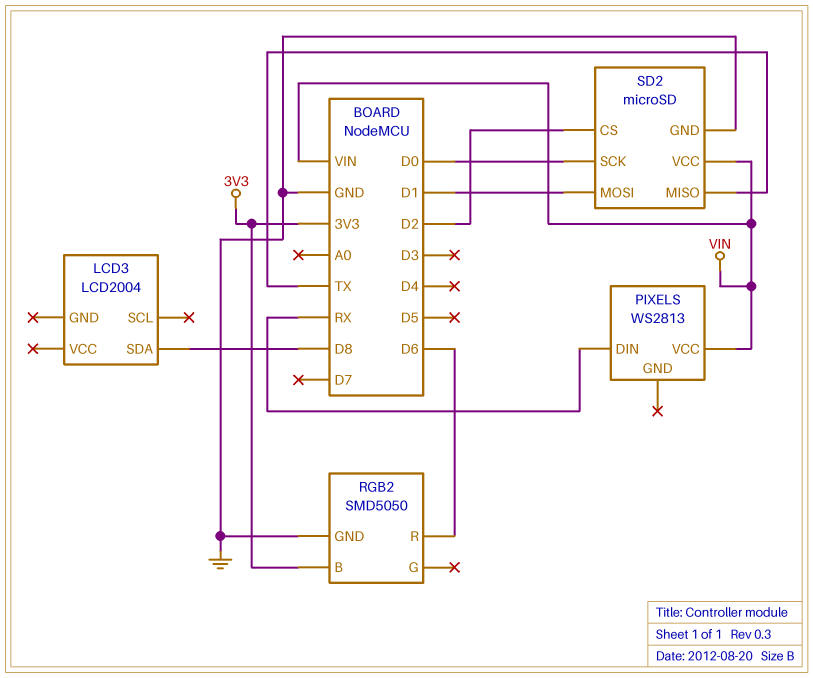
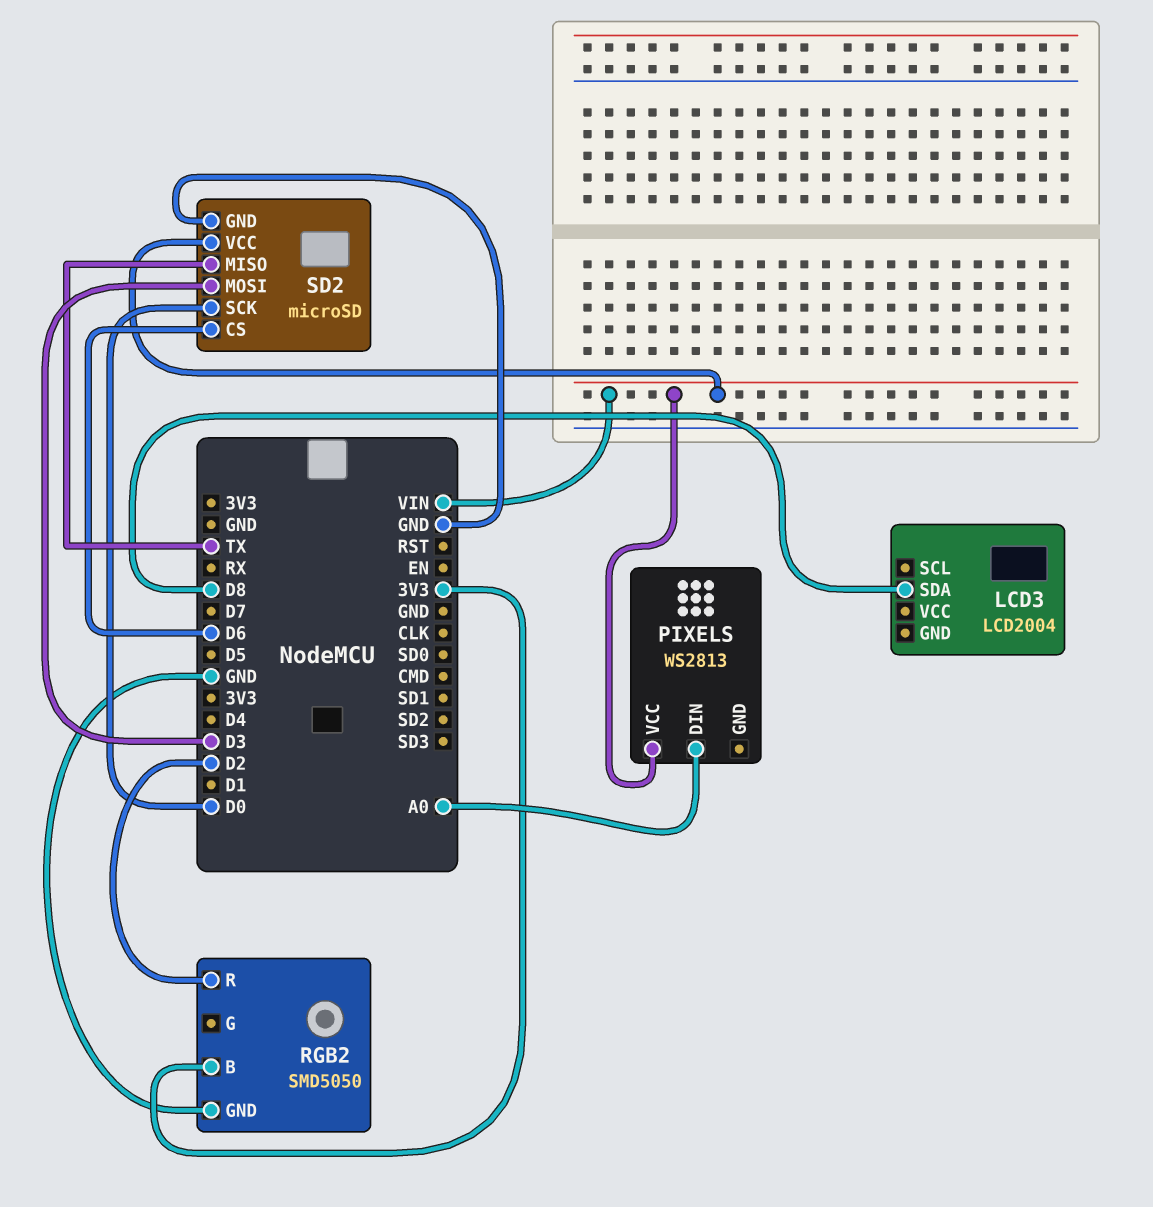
PIXELS pin DIN: RX -> A0
RGB2 pin R: D6 -> D2
SD2 pin CS: D2 -> D6
SD2 pin MOSI: D1 -> D3

